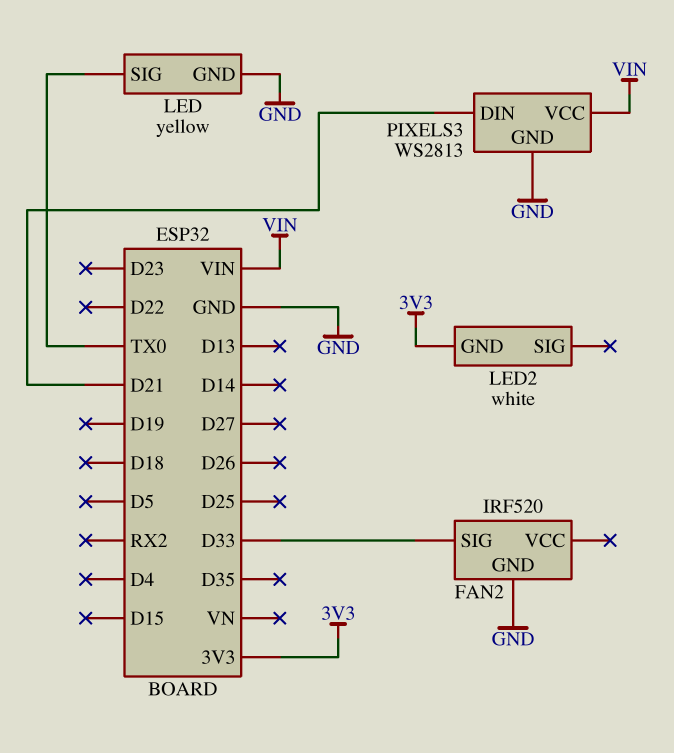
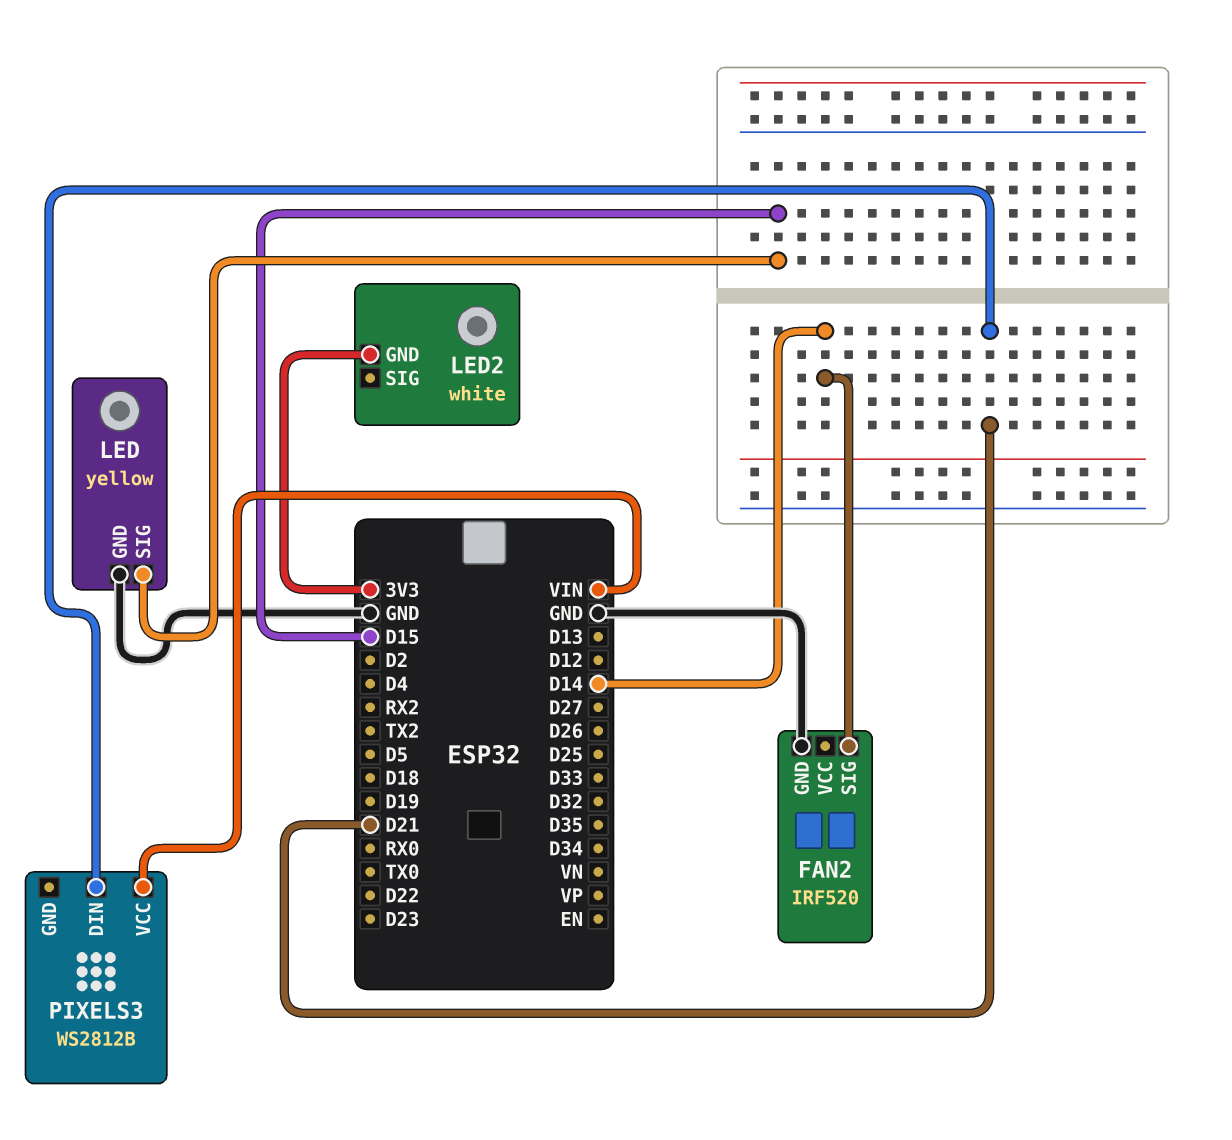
FAN2 pin SIG: D33 -> D14
LED pin SIG: TX0 -> D15
PIXELS3: WS2813 -> WS2812B
PIXELS3 pin GND: GND -> none

